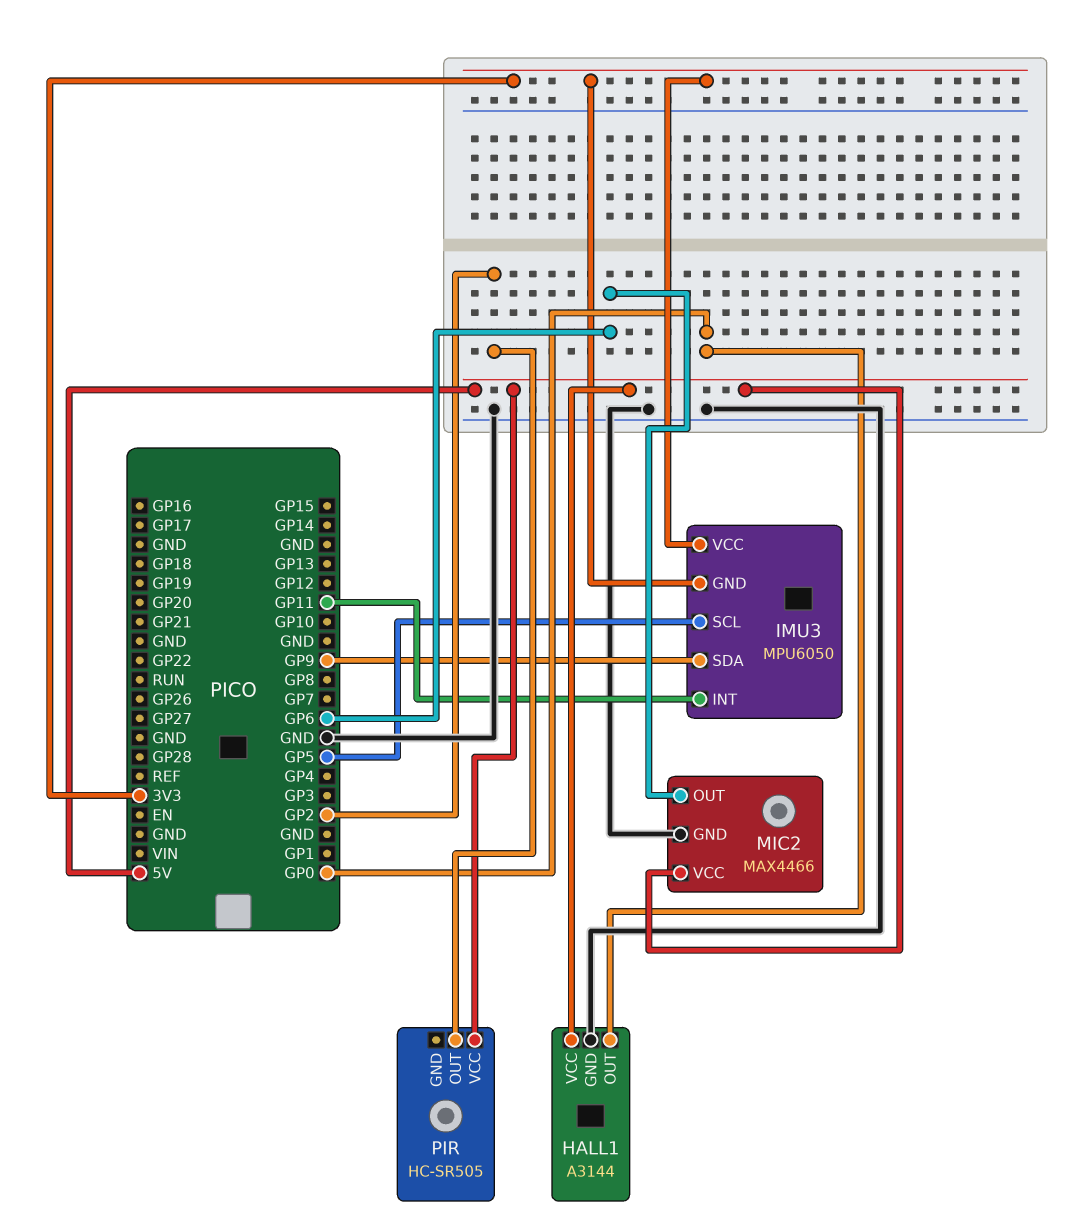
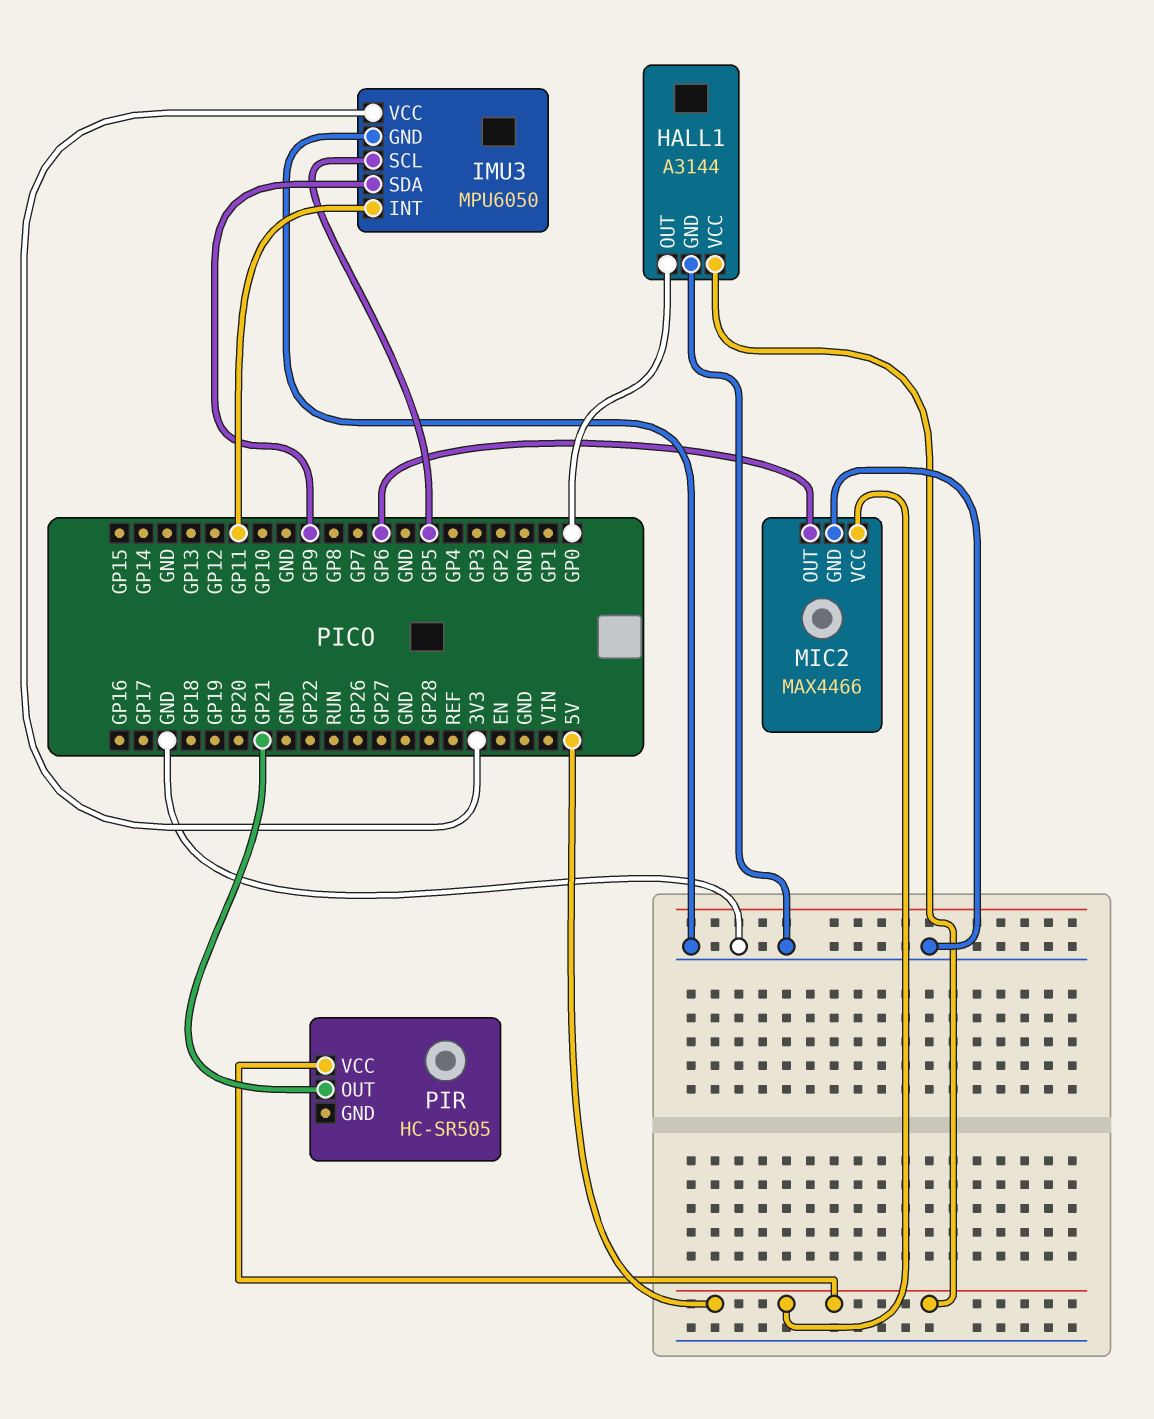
IMU3 pin GND: 3V3 -> GND
PIR pin OUT: GP2 -> GP21

